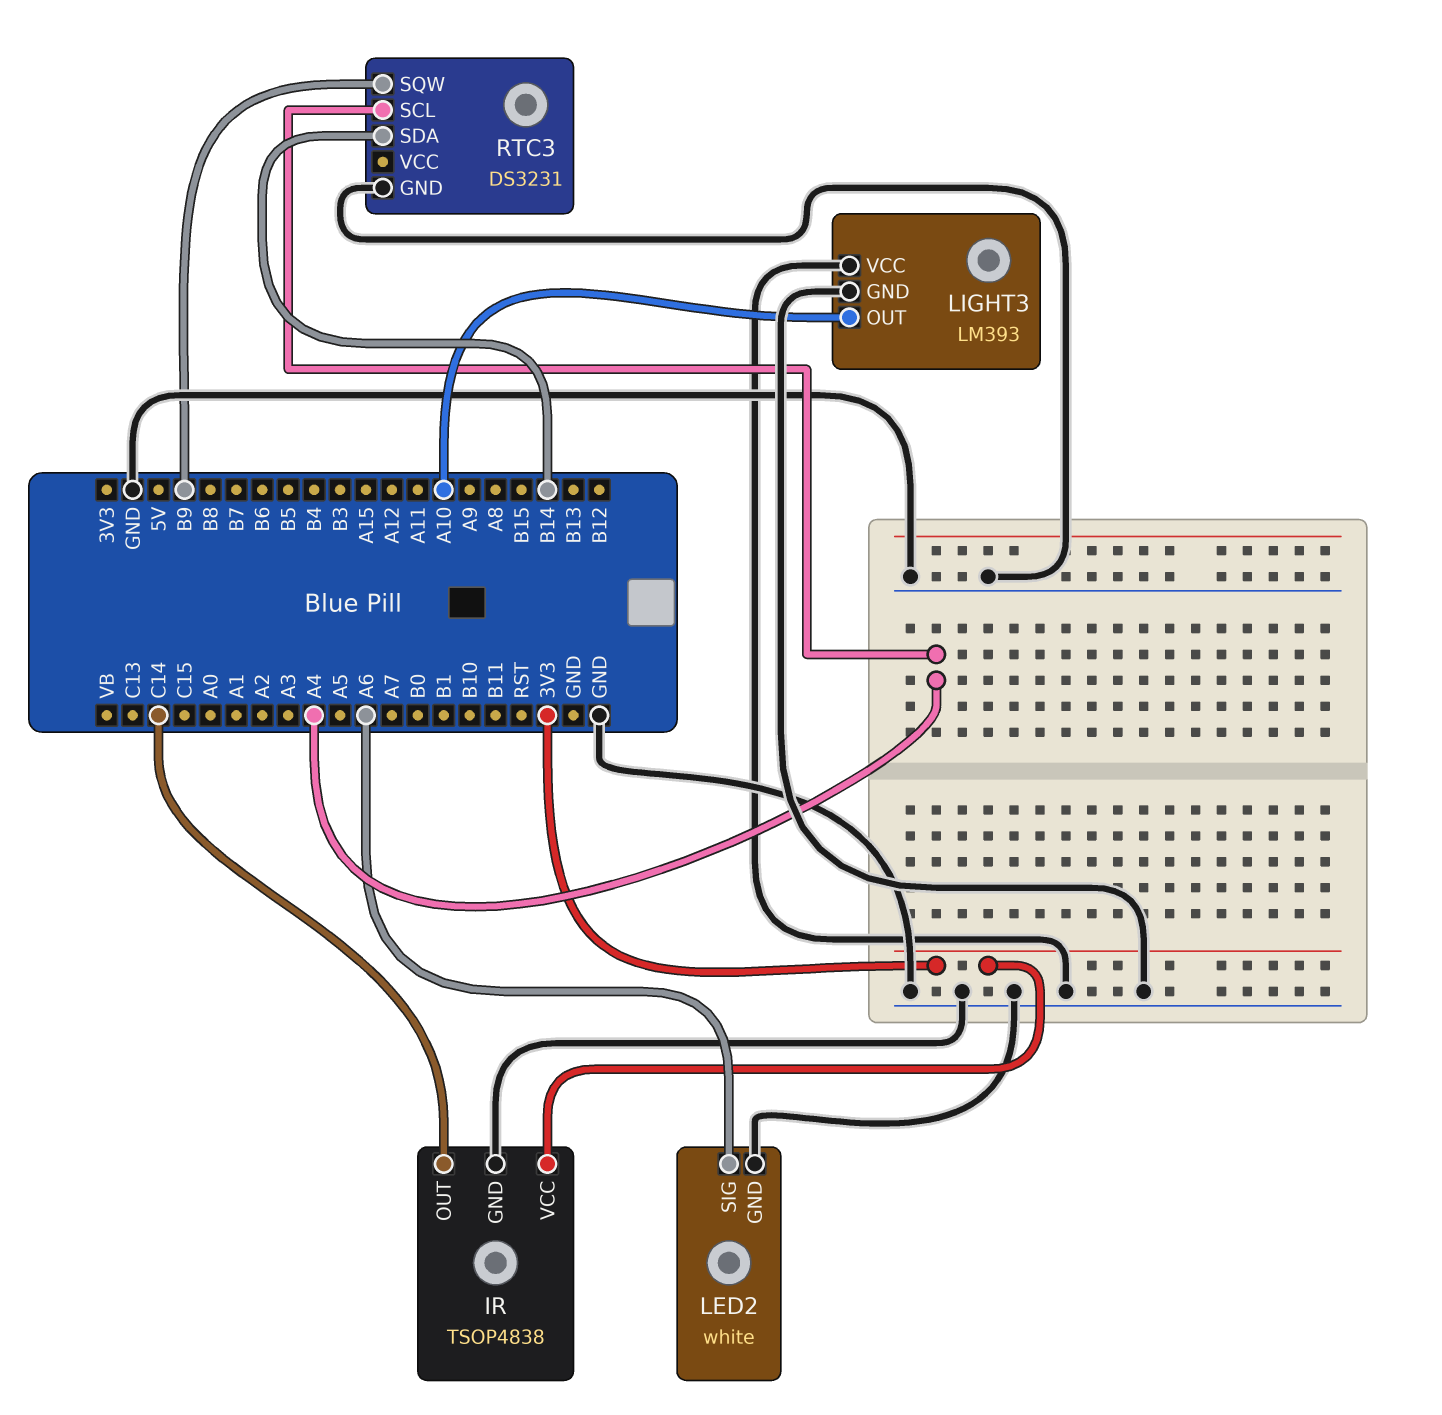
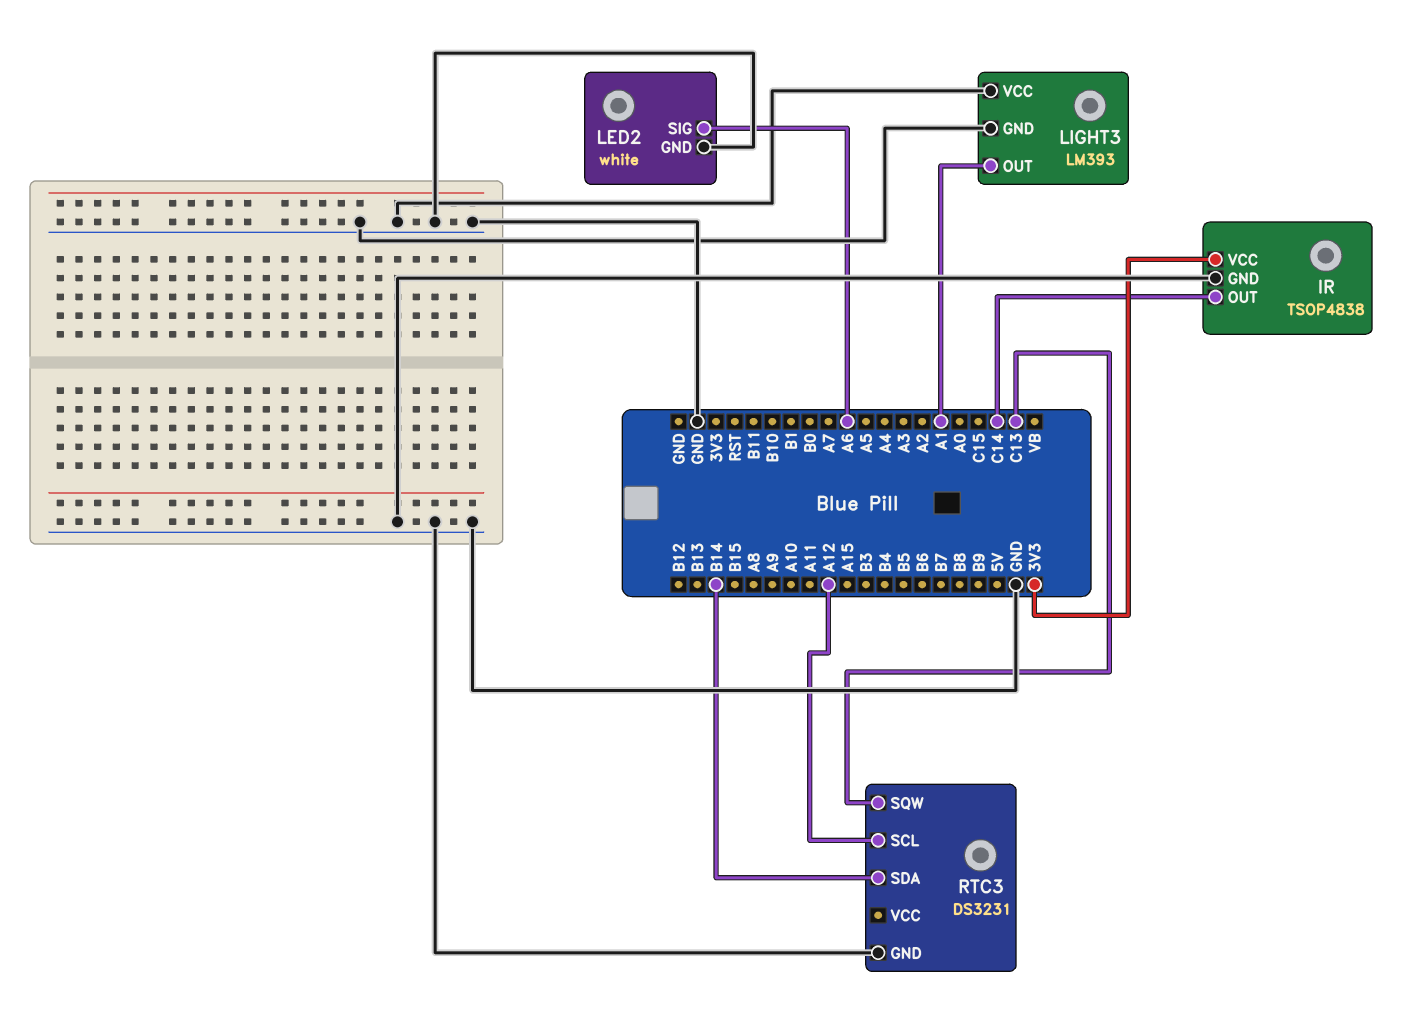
LIGHT3 pin OUT: A10 -> A1
RTC3 pin SCL: A4 -> A12
RTC3 pin SQW: B9 -> C13

